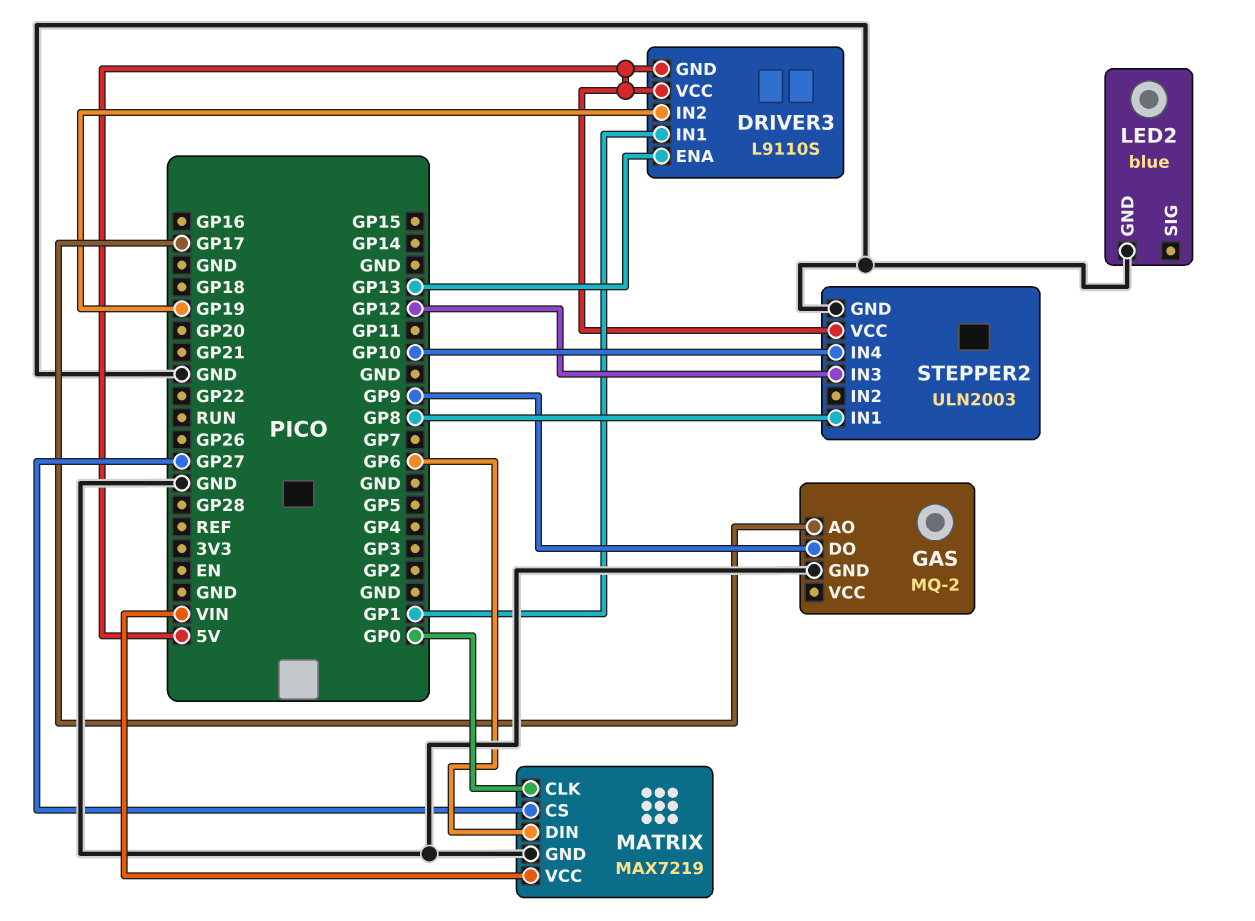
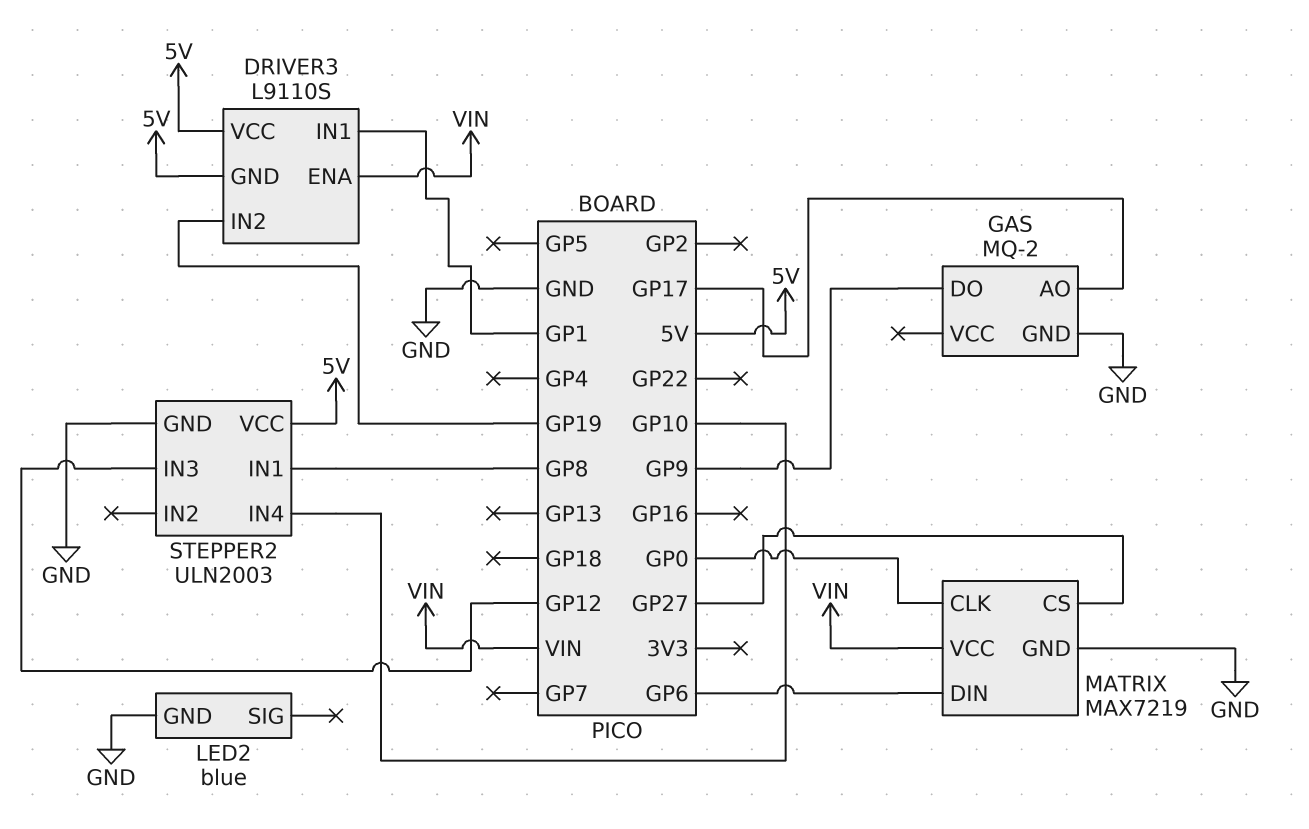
DRIVER3 pin ENA: GP13 -> VIN

